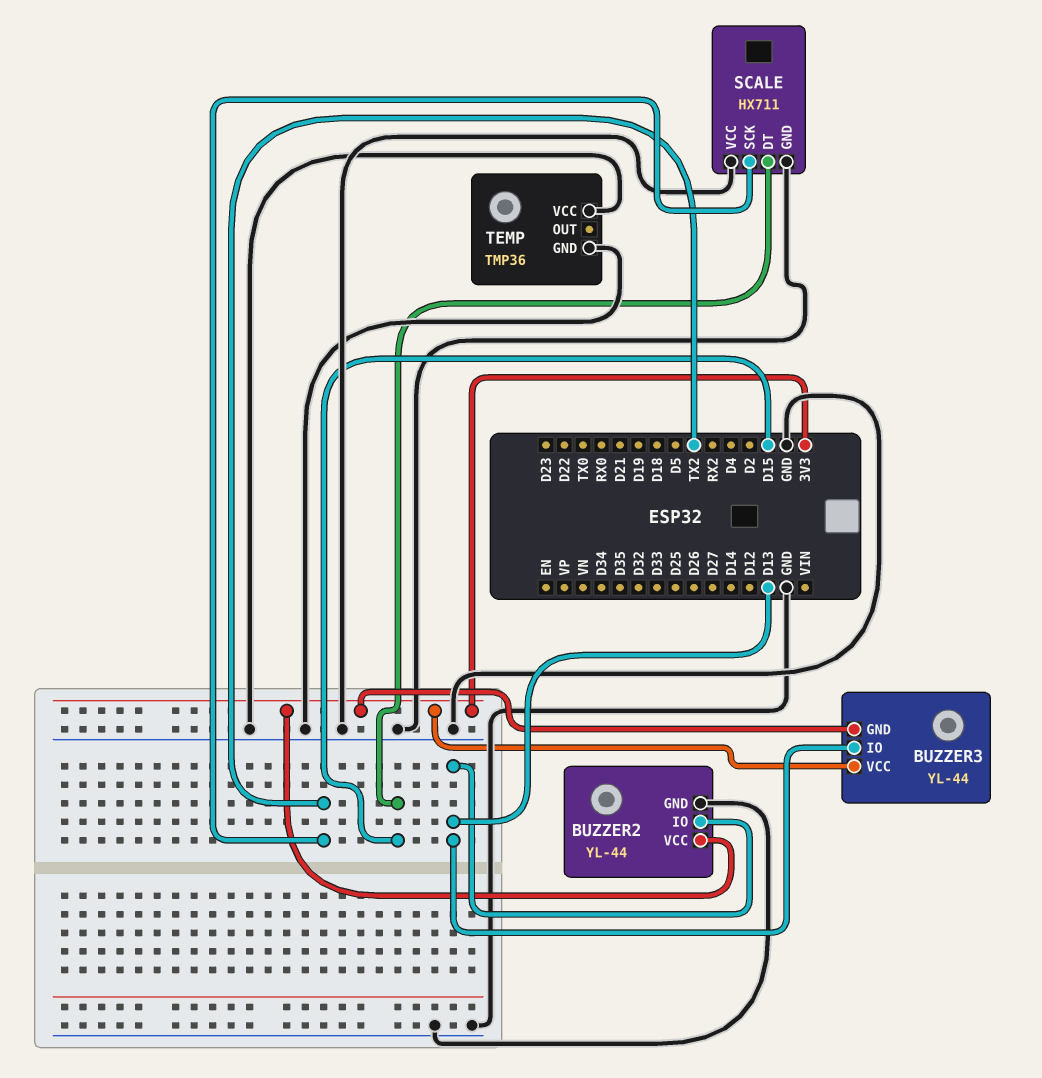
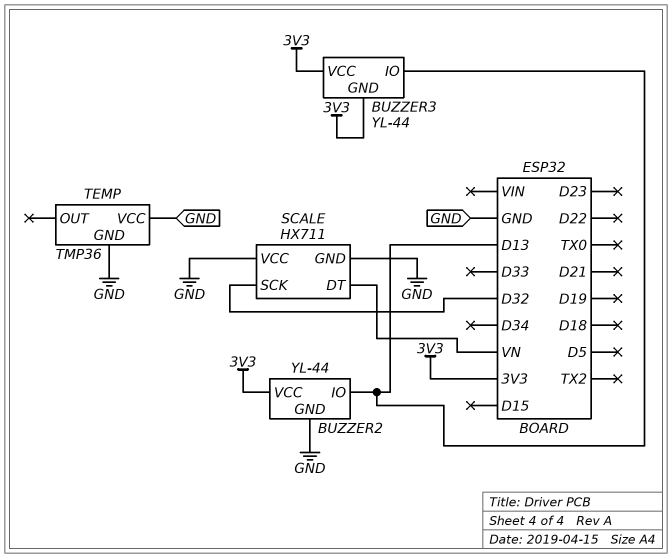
SCALE pin DT: D15 -> VN
SCALE pin SCK: TX2 -> D32

